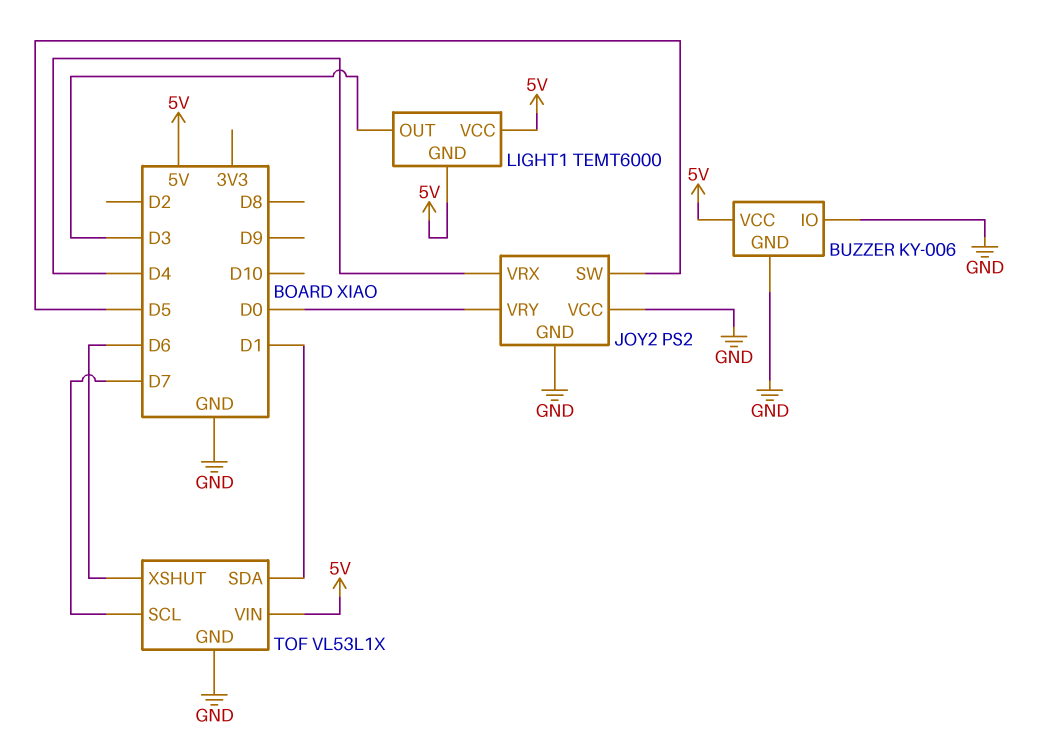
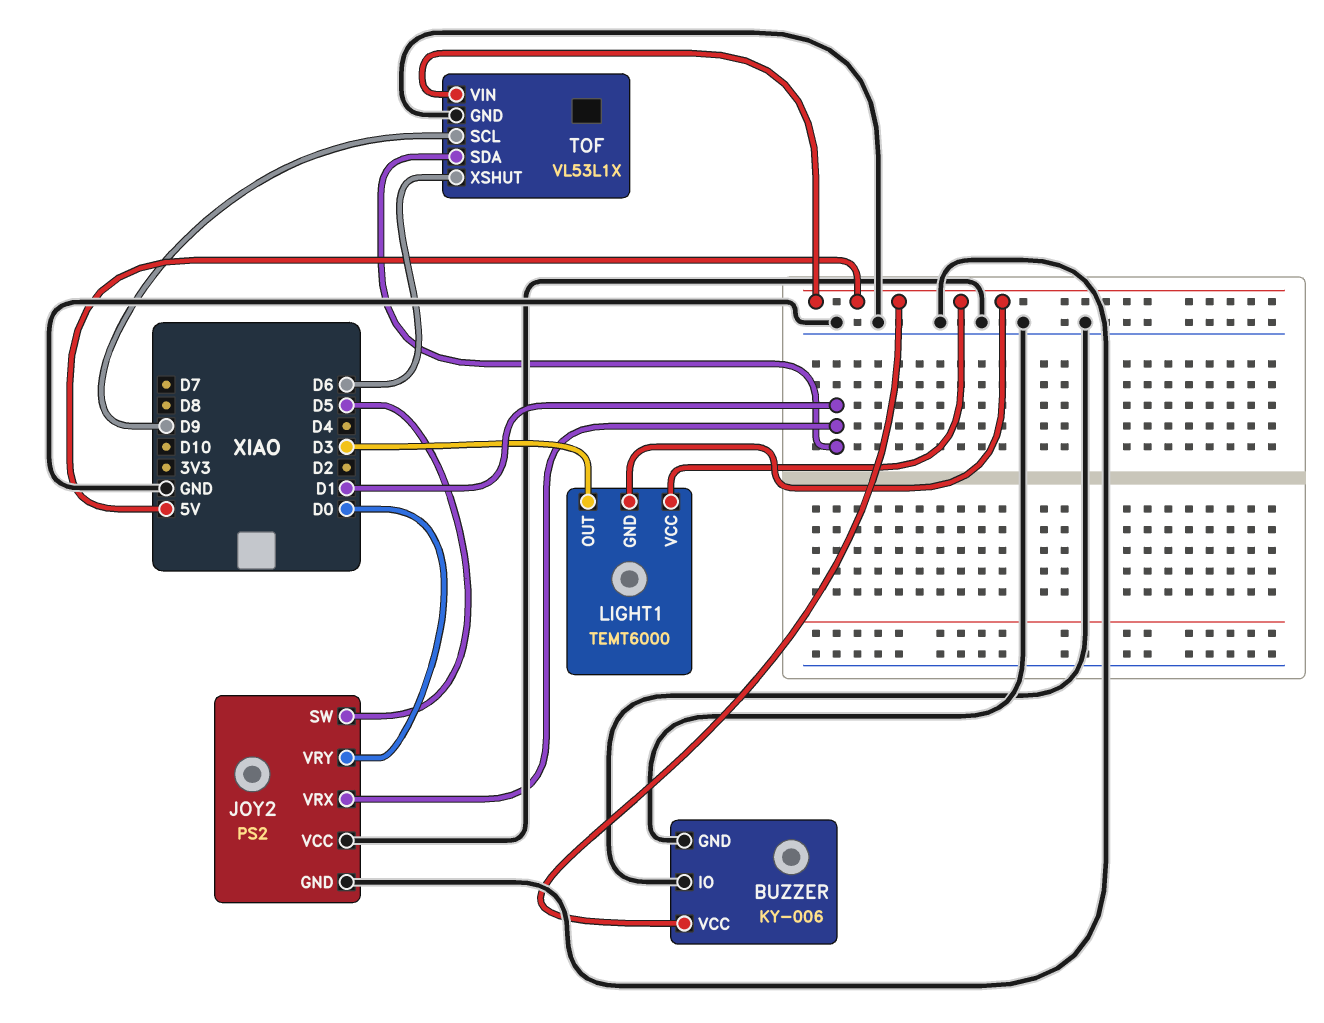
JOY2 pin VRX: D4 -> D1
TOF pin SCL: D7 -> D9

